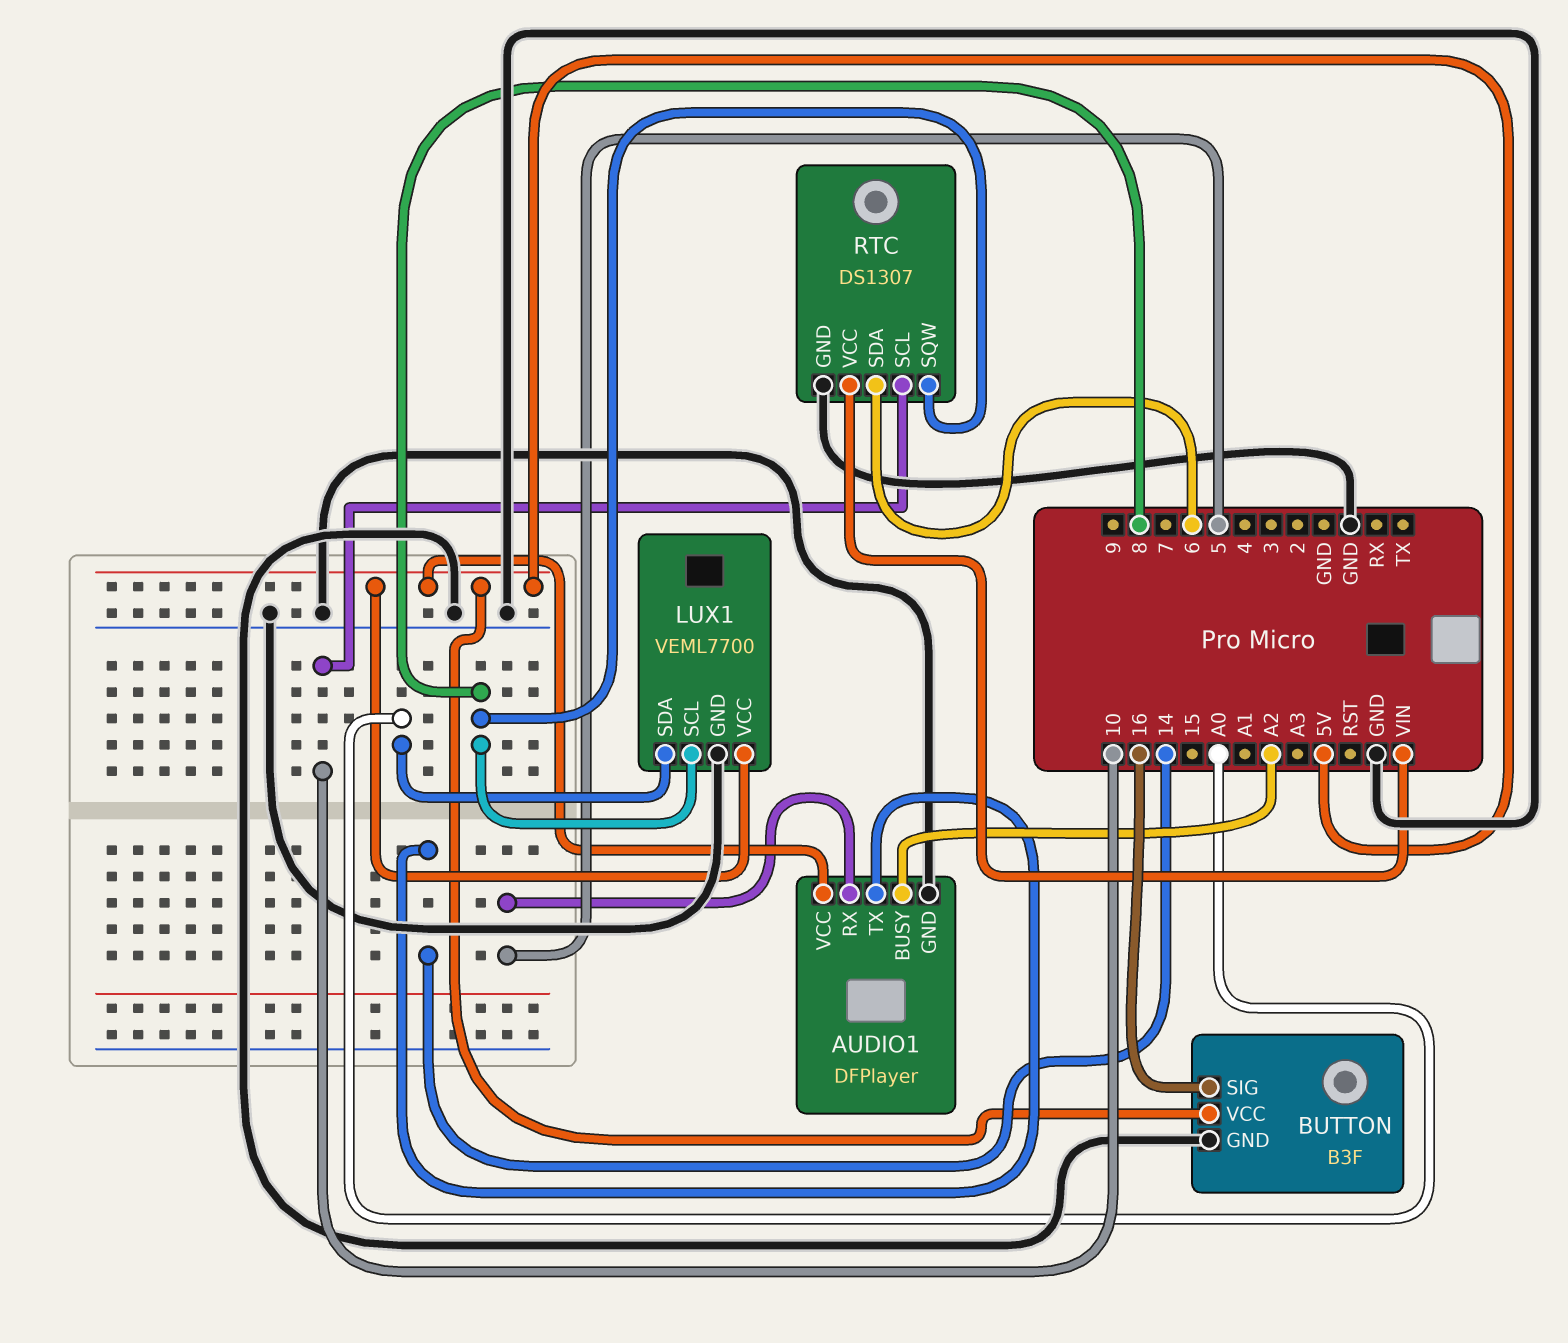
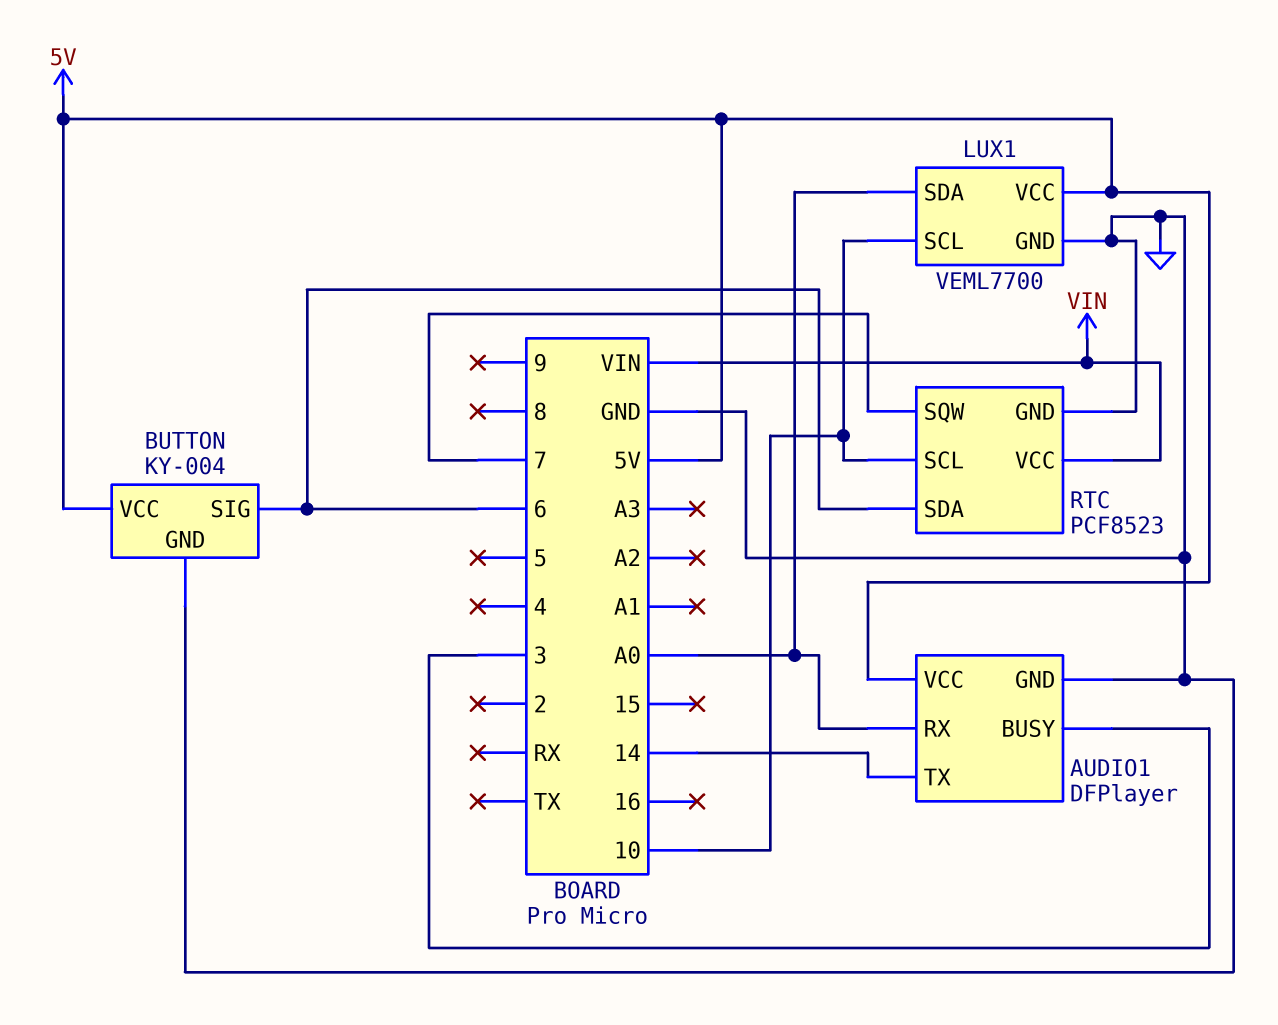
AUDIO1 pin BUSY: A2 -> 3
AUDIO1 pin RX: 5 -> A0
BUTTON: B3F -> KY-004
BUTTON pin SIG: 16 -> 6
LUX1 pin SCL: 8 -> 10
RTC: DS1307 -> PCF8523
RTC pin SQW: 8 -> 7

